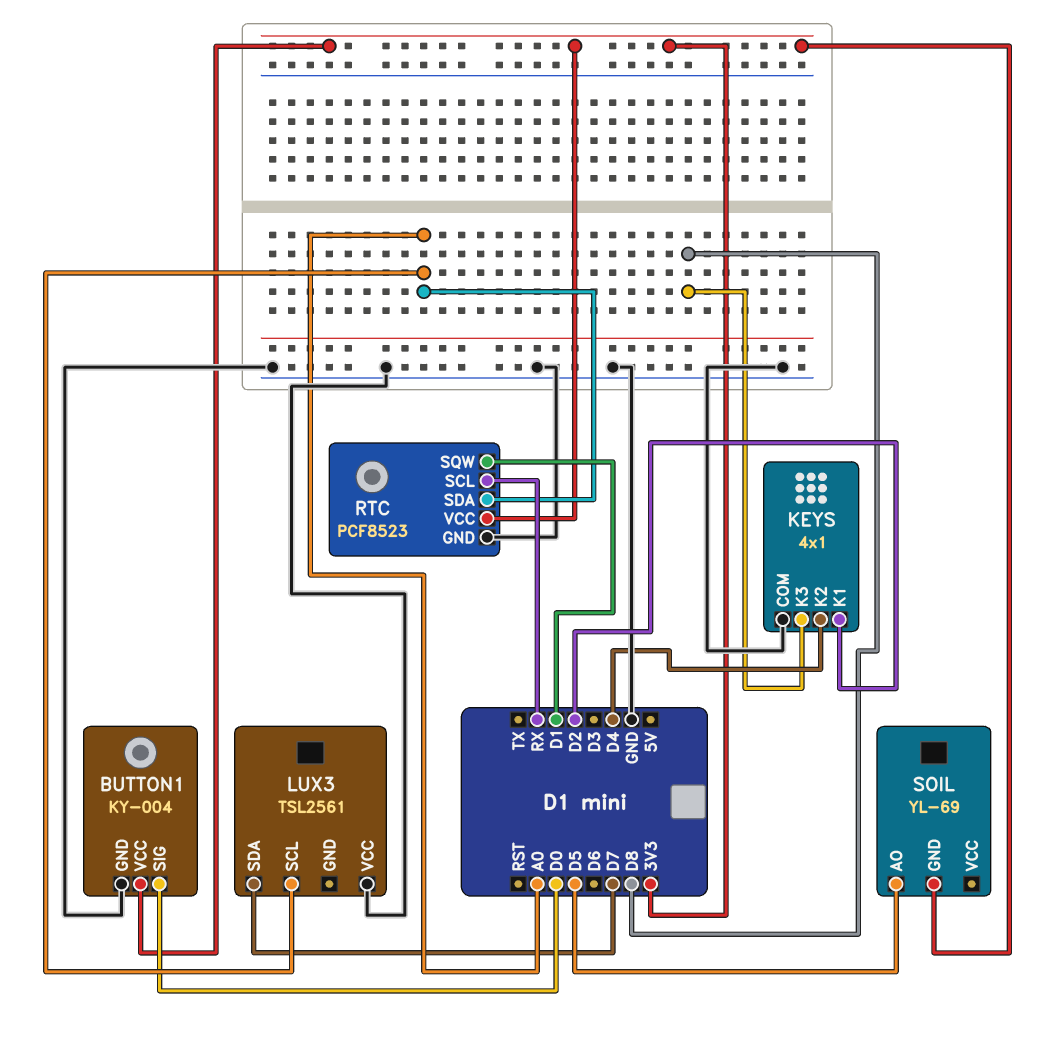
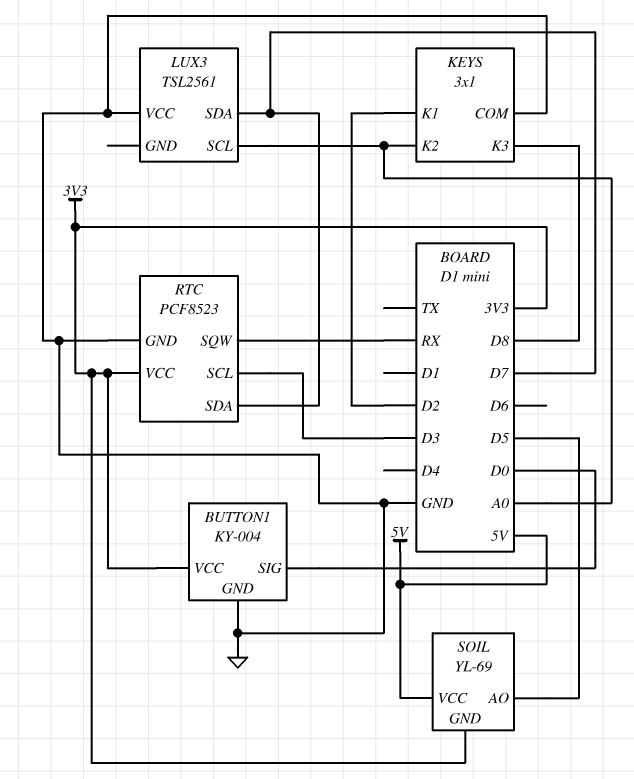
KEYS: 4x1 -> 3x1
KEYS pin K2: D4 -> A0
RTC pin SCL: RX -> D3
RTC pin SDA: A0 -> D7
RTC pin SQW: D1 -> RX
SOIL pin VCC: none -> 5V

